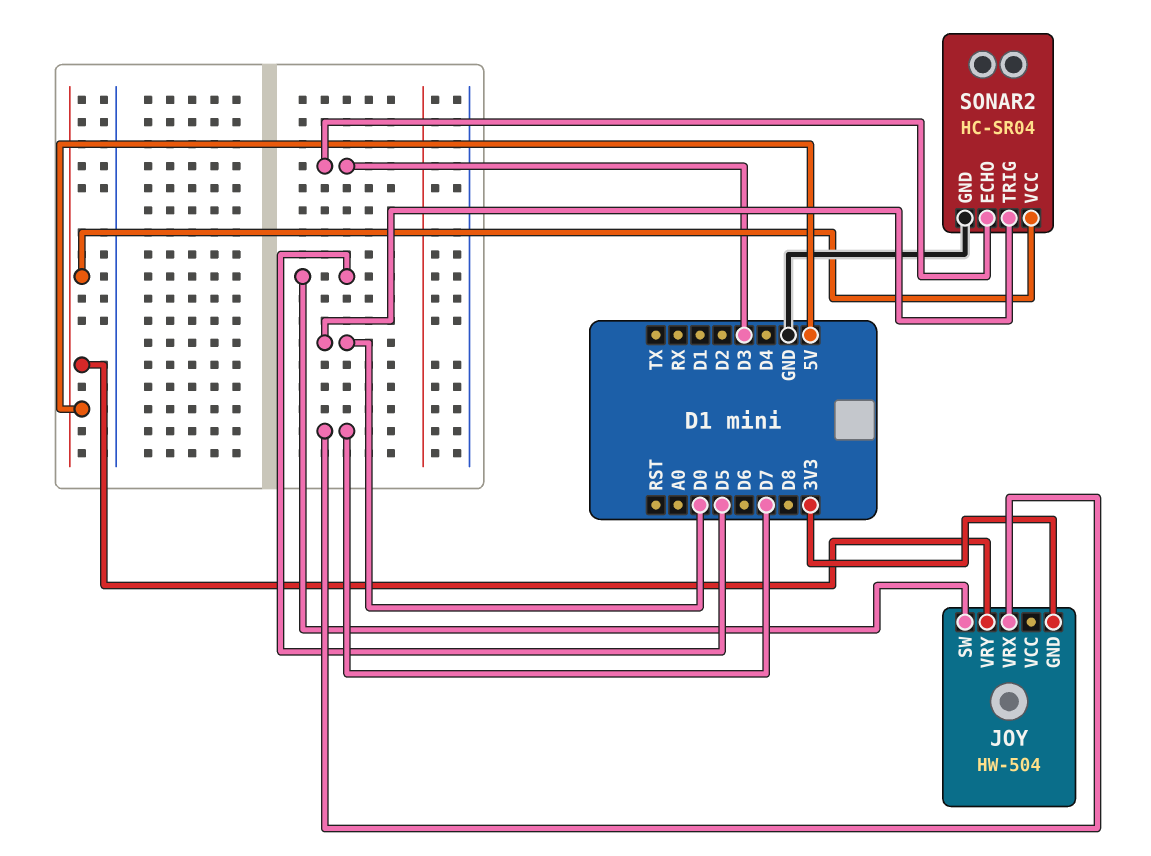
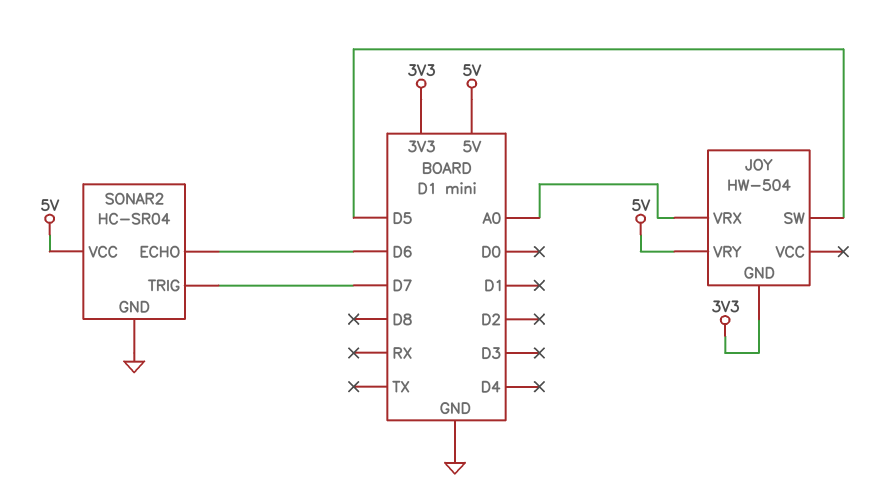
JOY pin VRX: D7 -> A0
SONAR2 pin ECHO: D3 -> D6
SONAR2 pin TRIG: D0 -> D7

